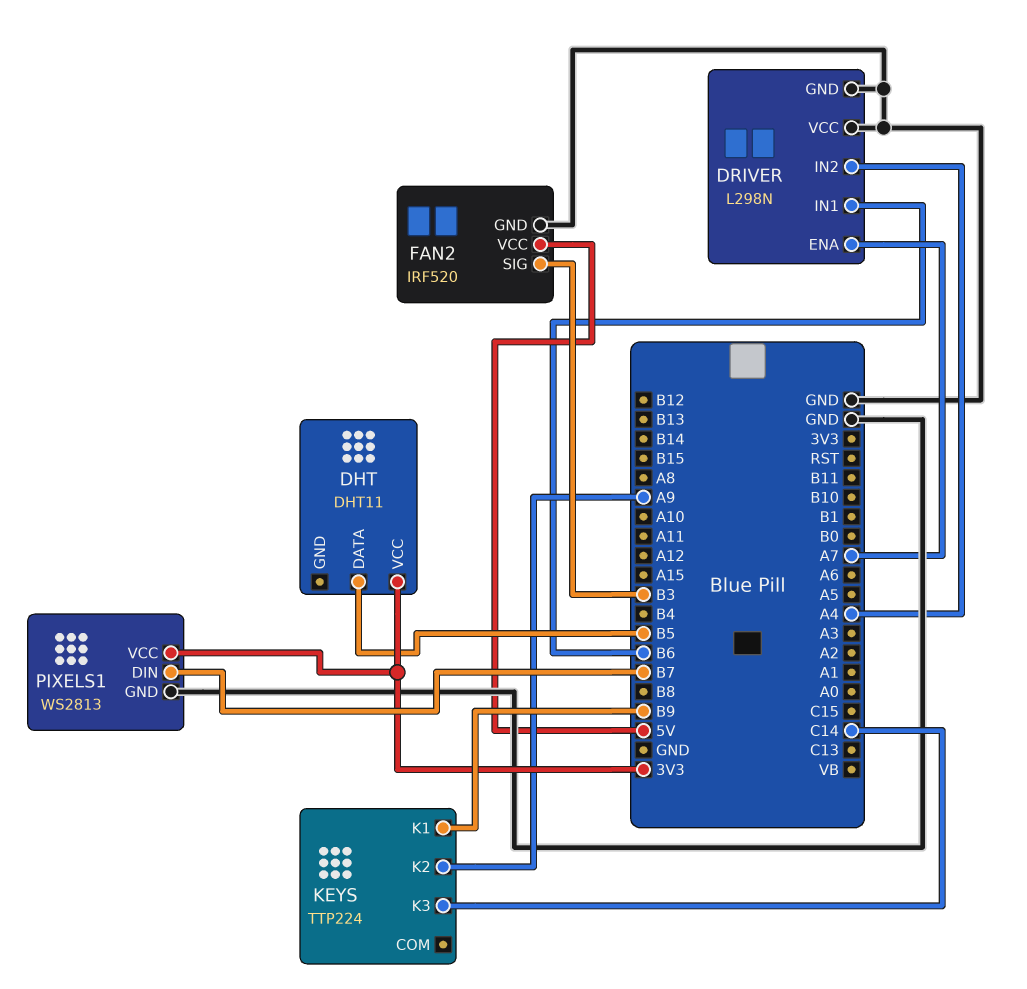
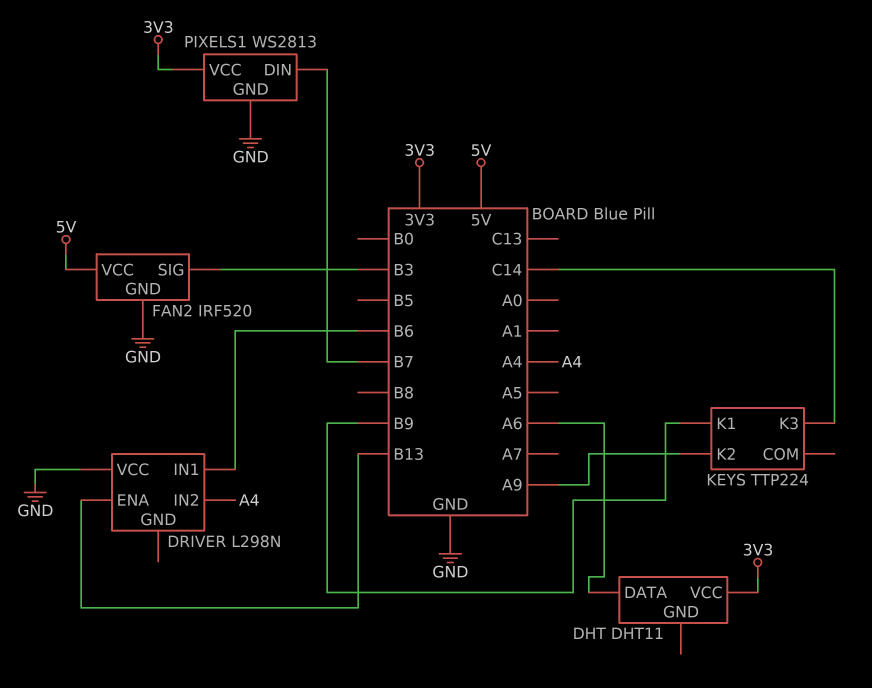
DHT pin DATA: B5 -> A6
DRIVER pin ENA: A7 -> B13
DRIVER pin GND: GND -> none

